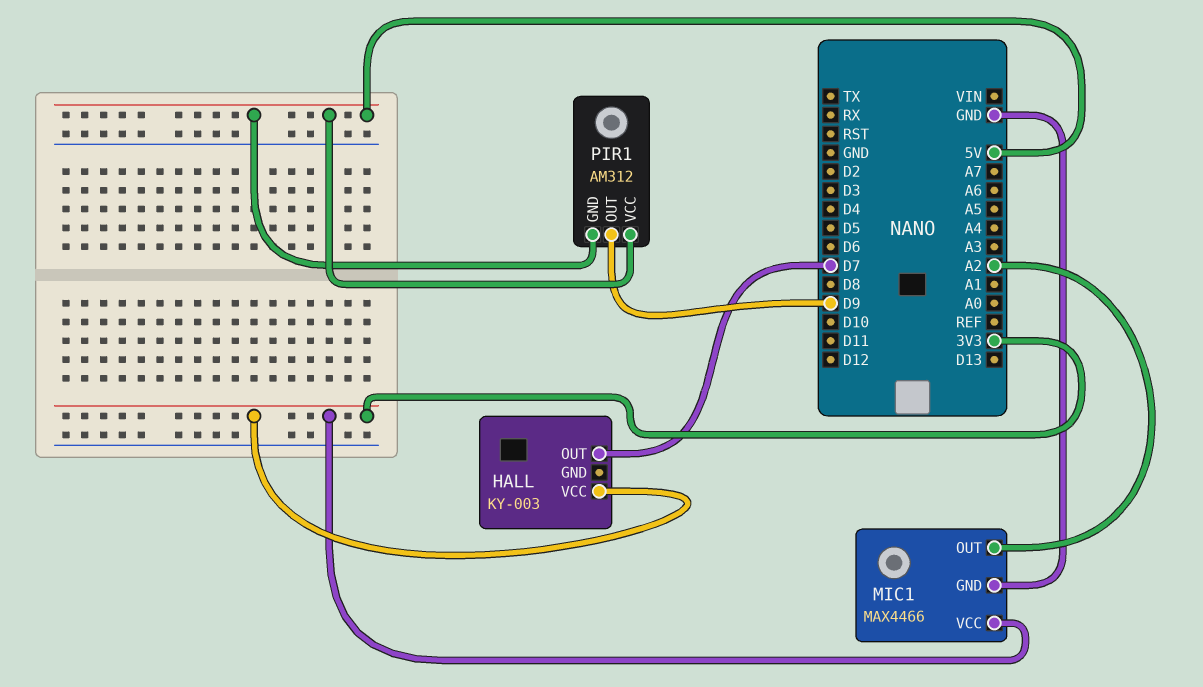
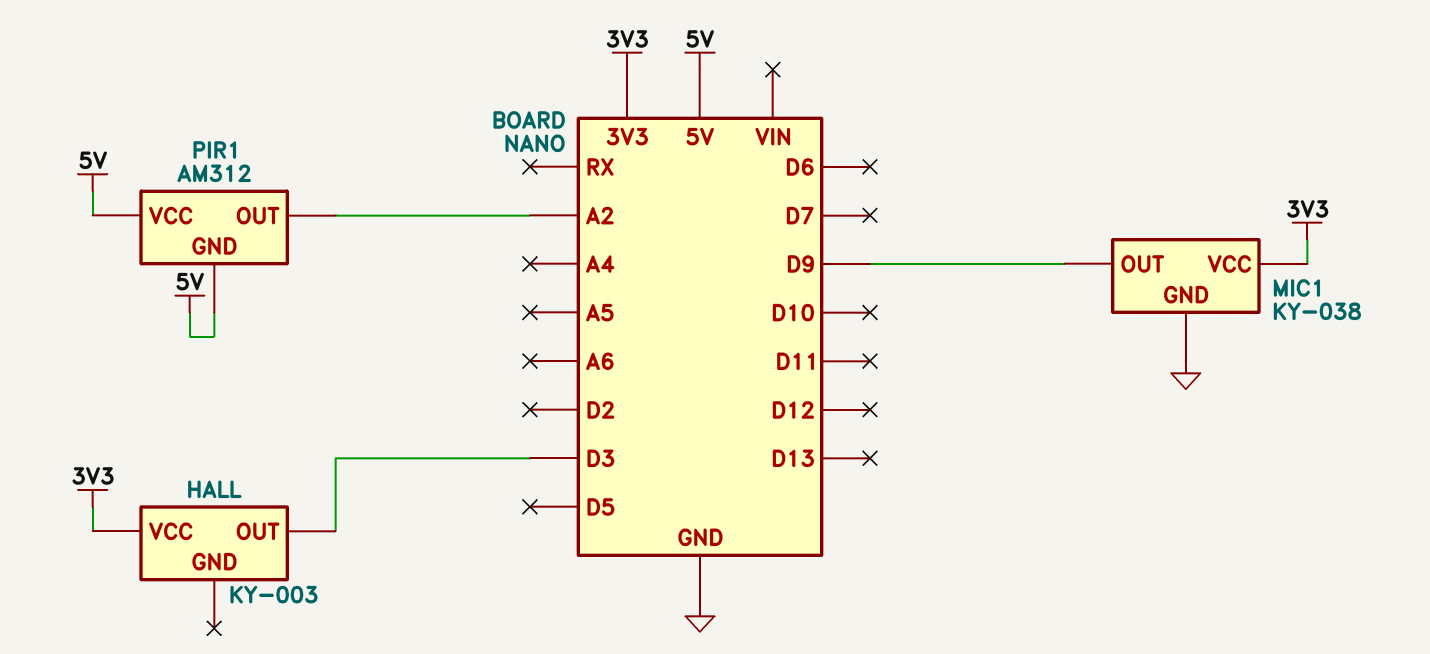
HALL pin OUT: D7 -> D3
MIC1: MAX4466 -> KY-038
MIC1 pin OUT: A2 -> D9
PIR1 pin OUT: D9 -> A2

